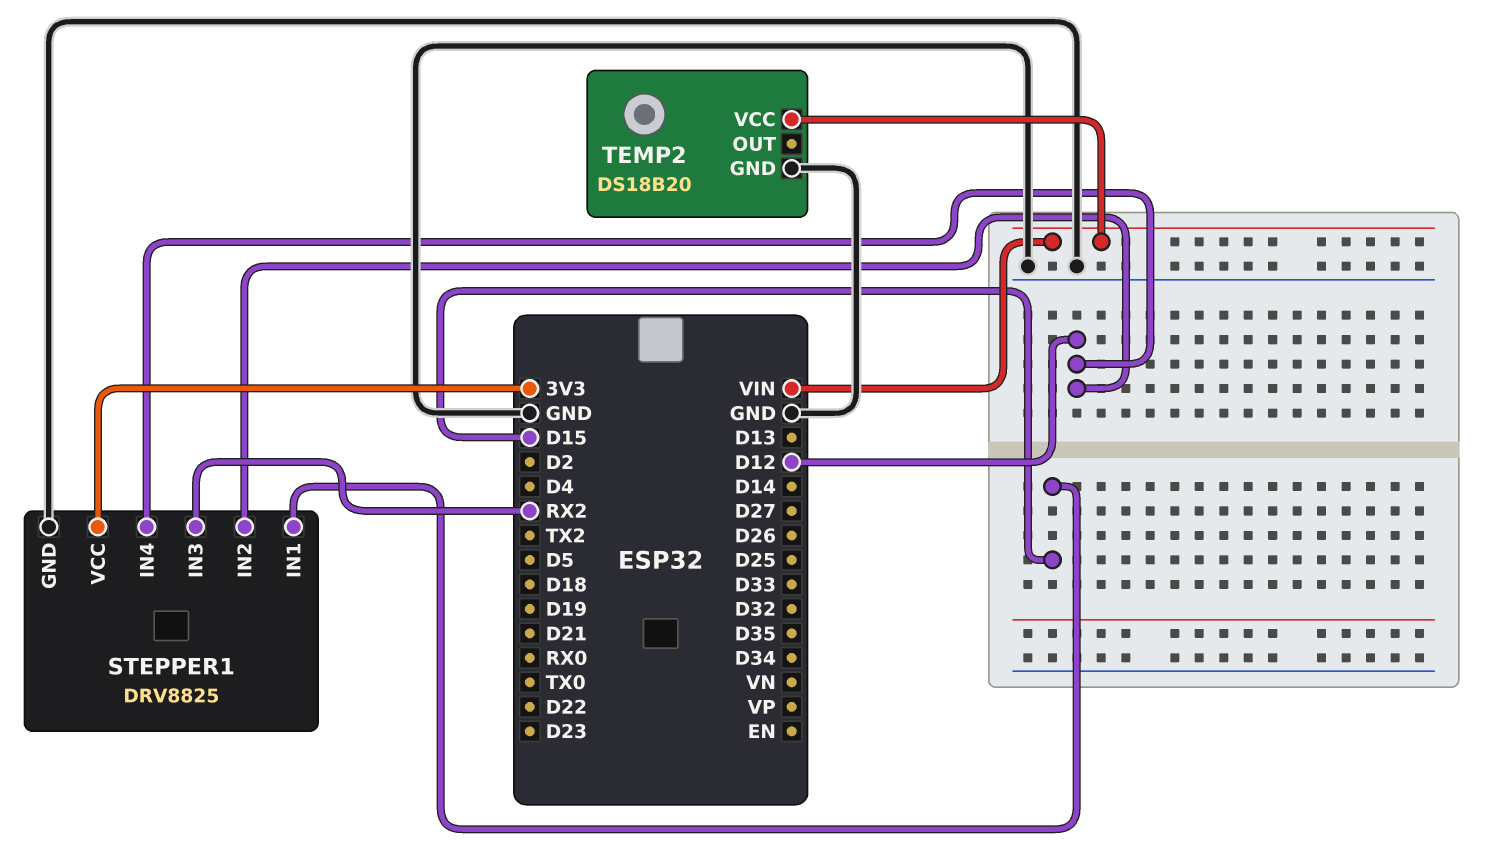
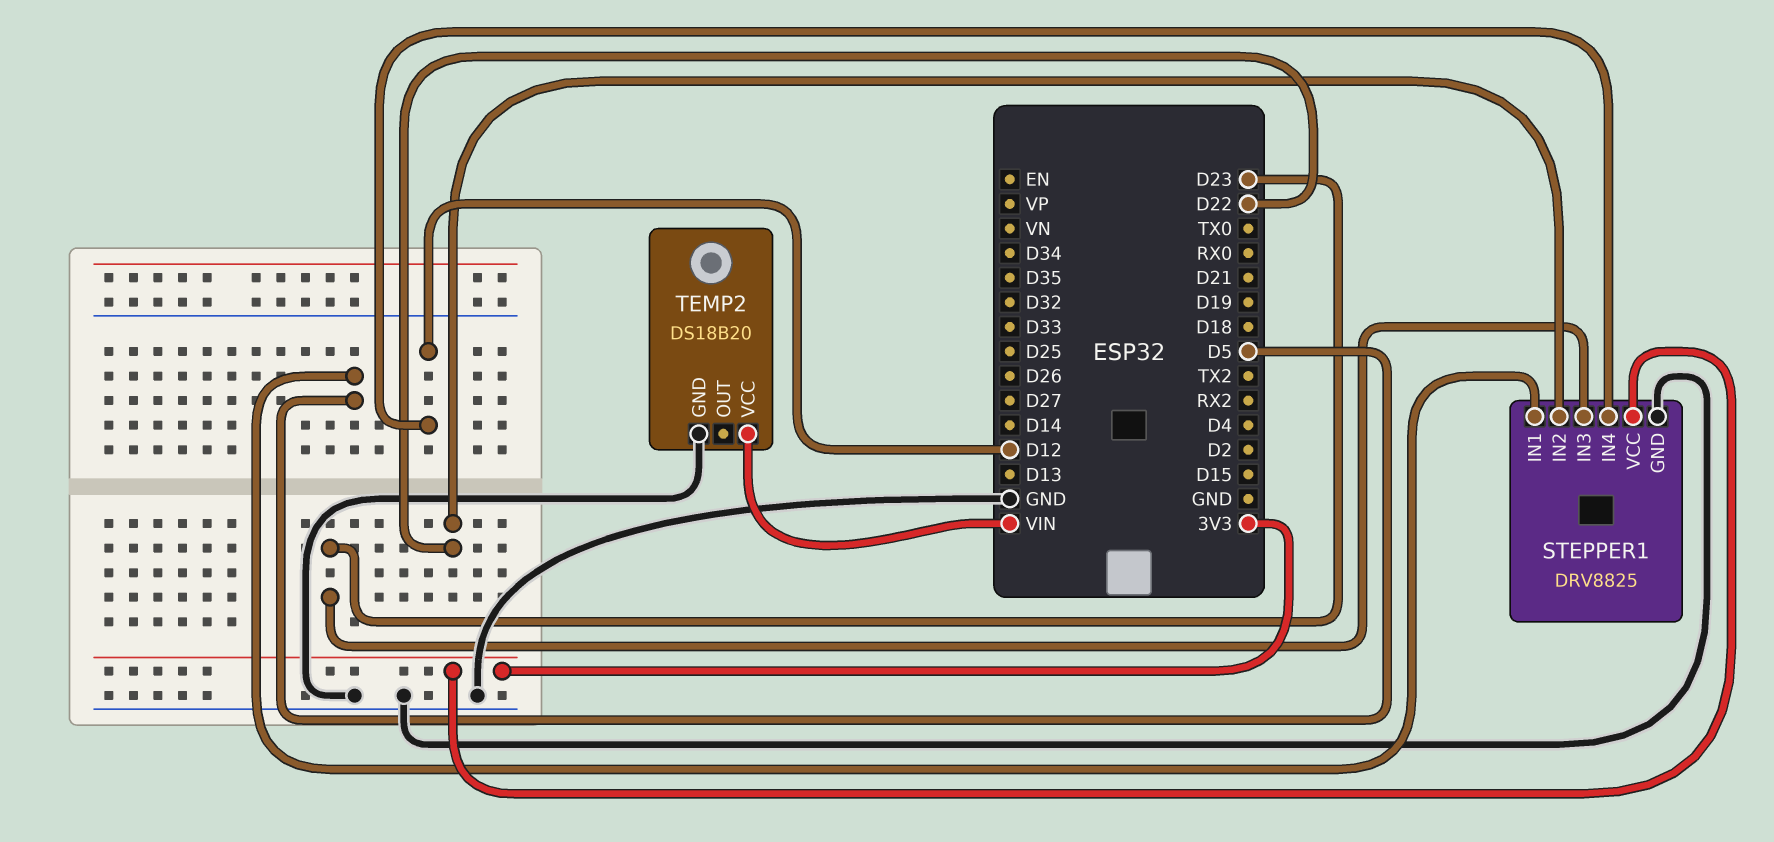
STEPPER1 pin IN1: D15 -> D5
STEPPER1 pin IN2: D12 -> D22
STEPPER1 pin IN3: RX2 -> D23

